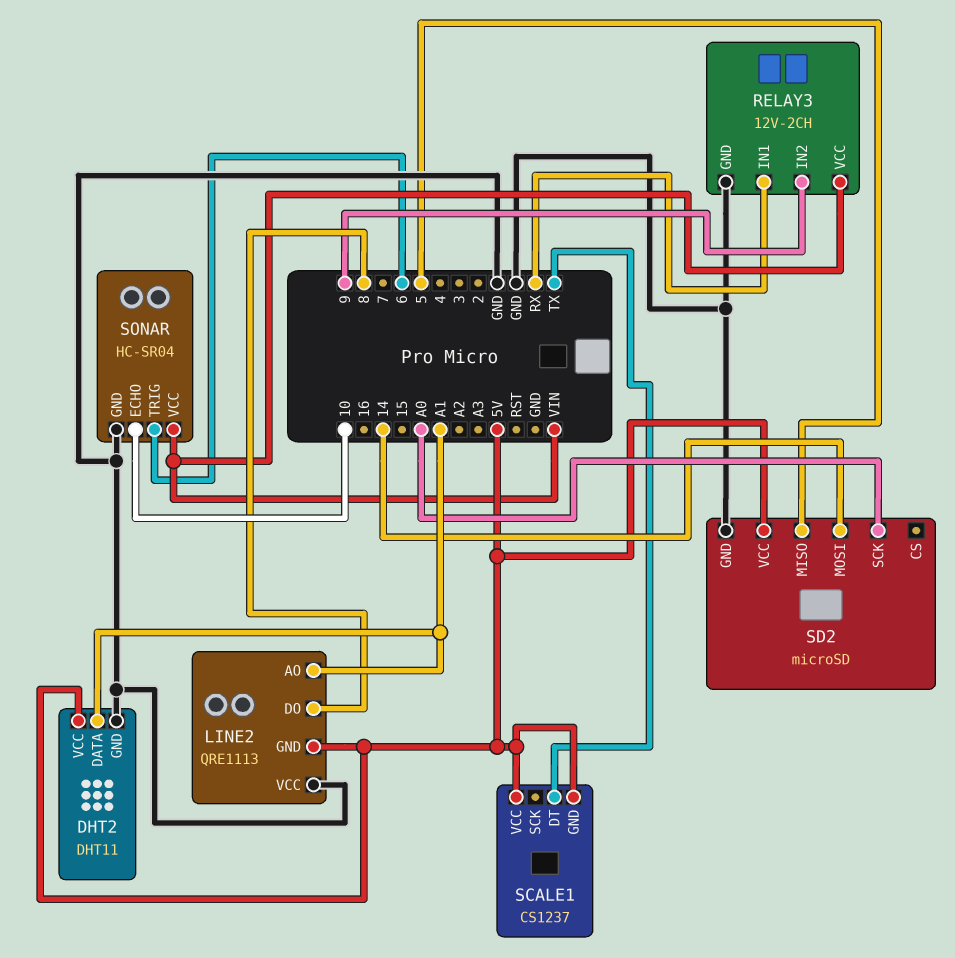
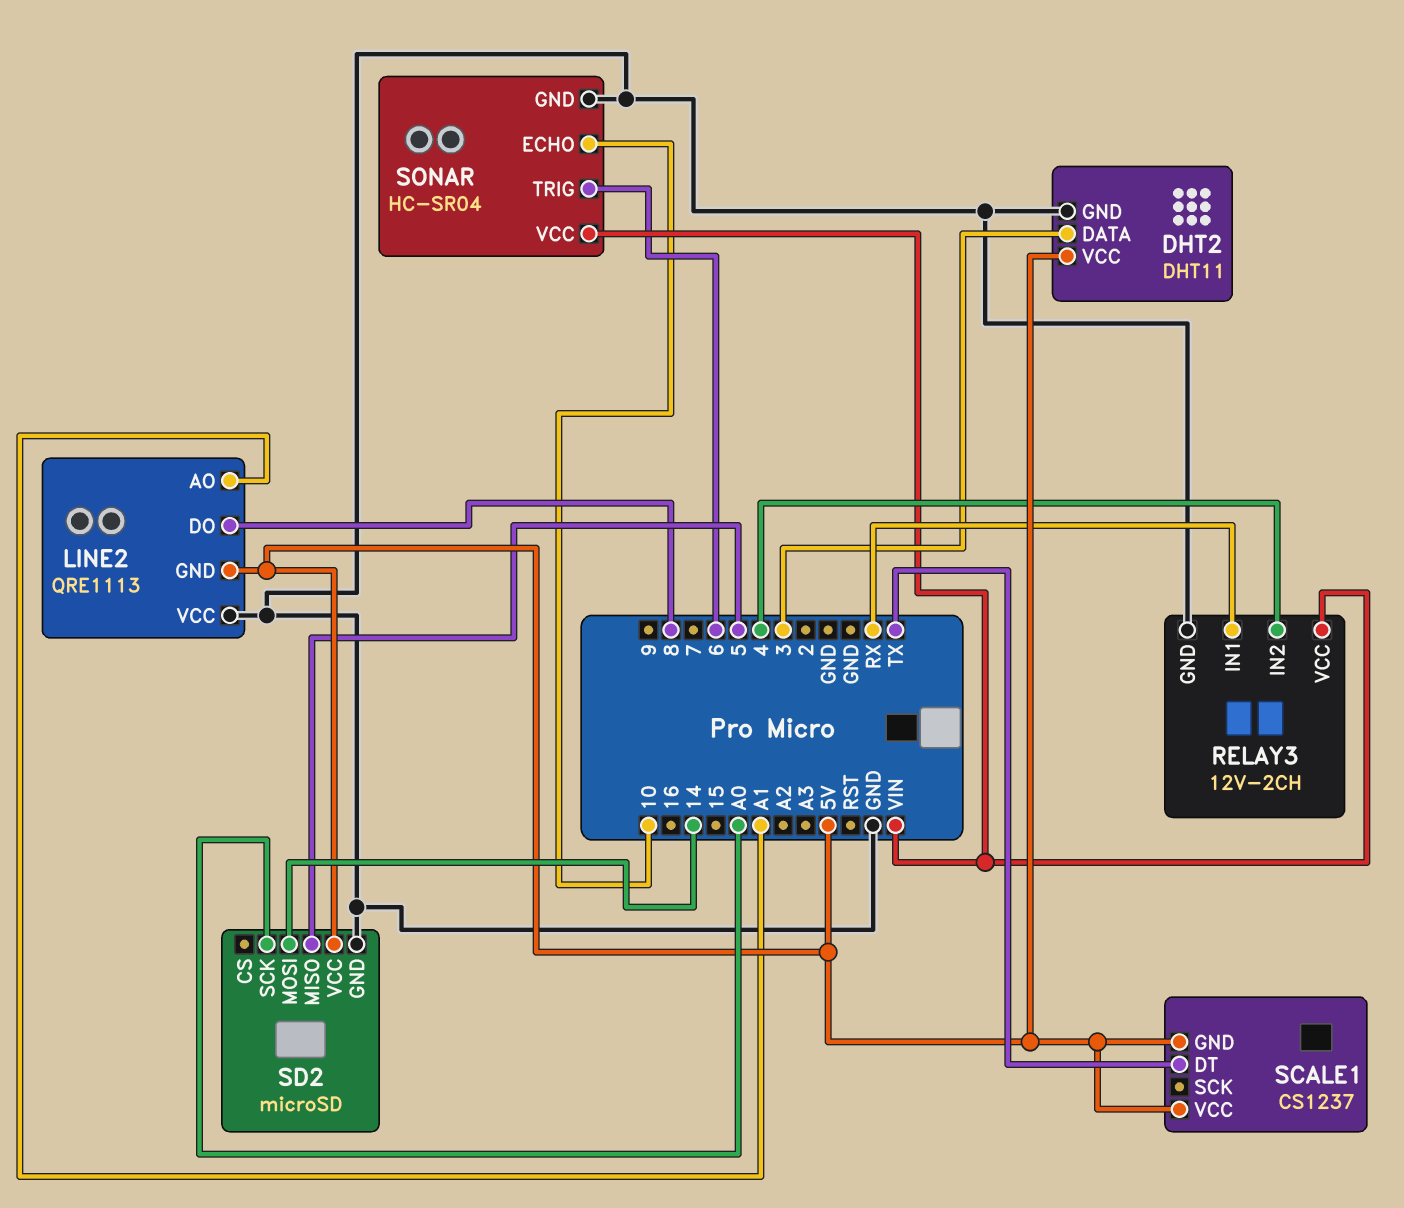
DHT2 pin DATA: A1 -> 3
RELAY3 pin IN2: 9 -> 4

